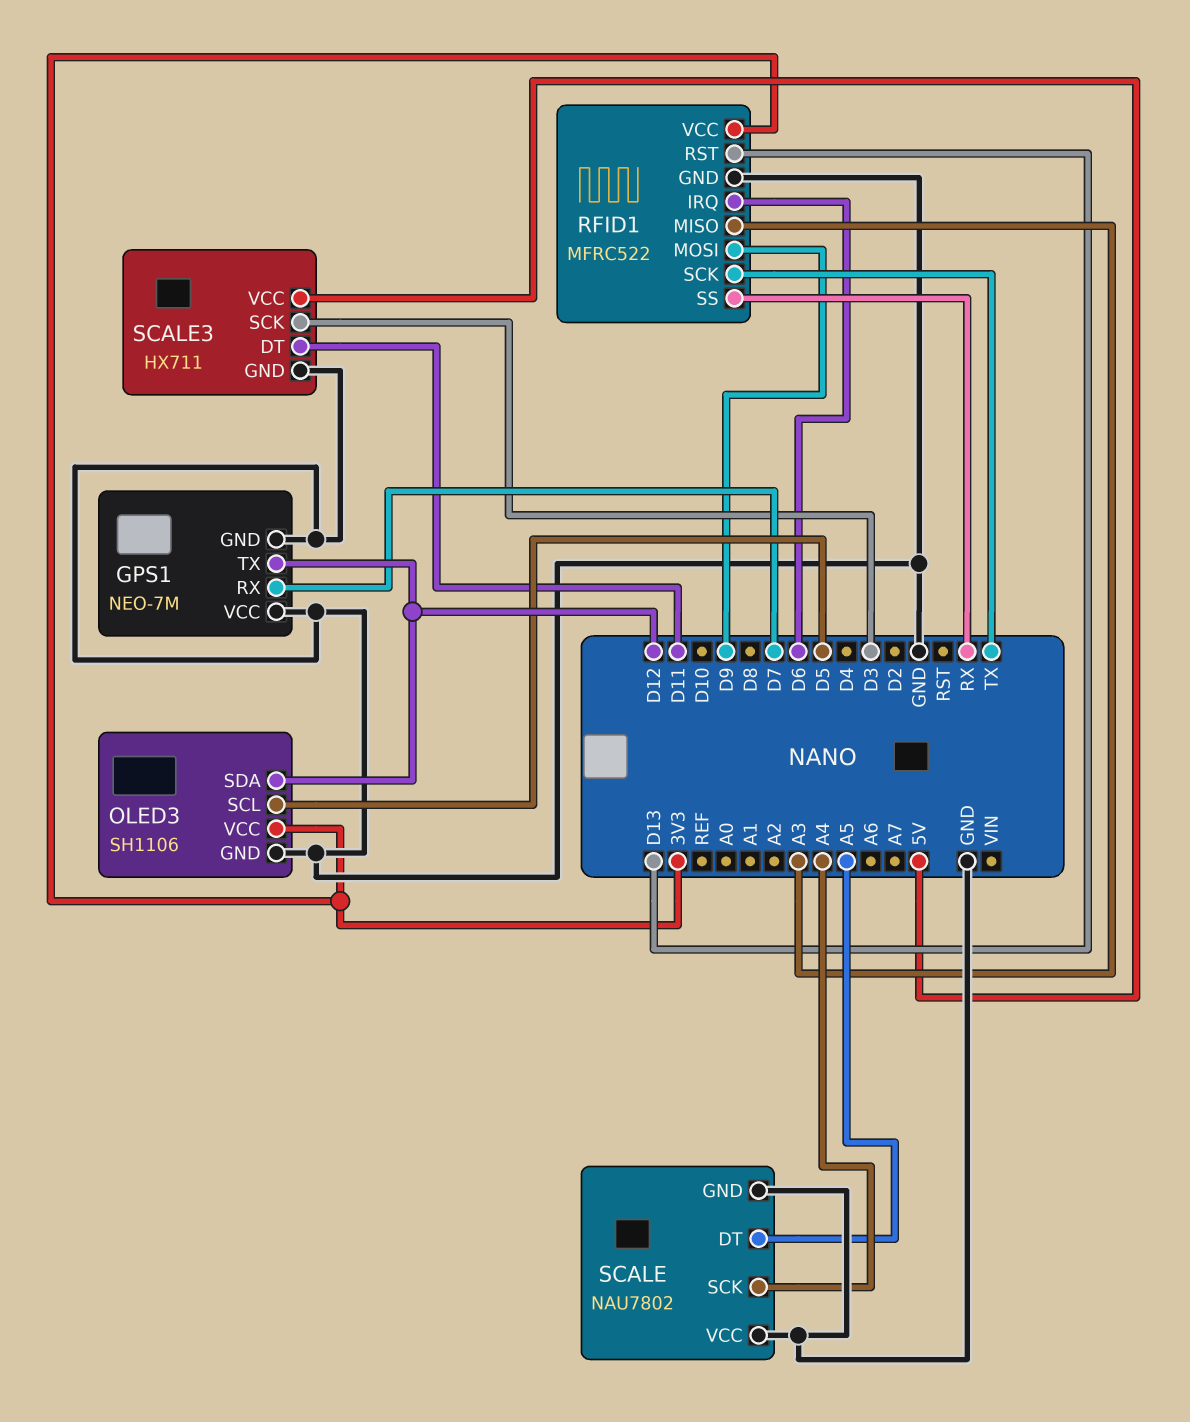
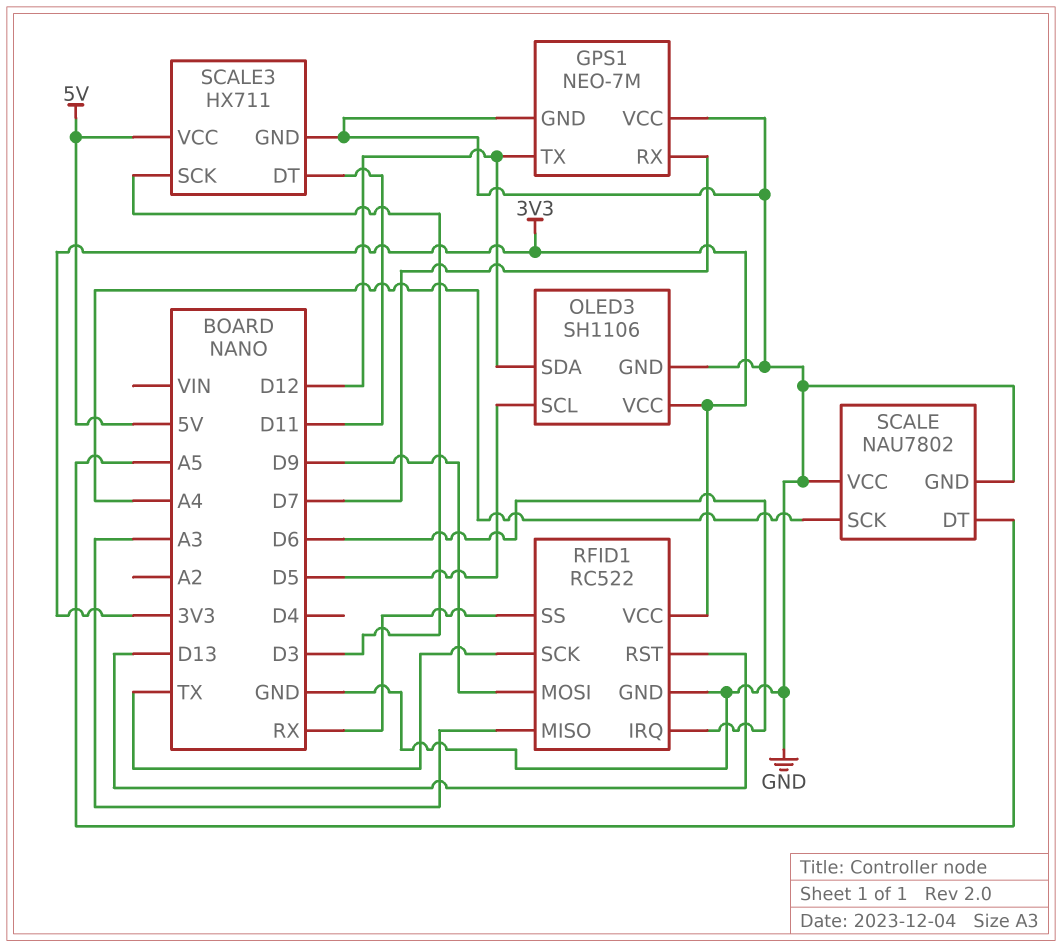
RFID1: MFRC522 -> RC522

